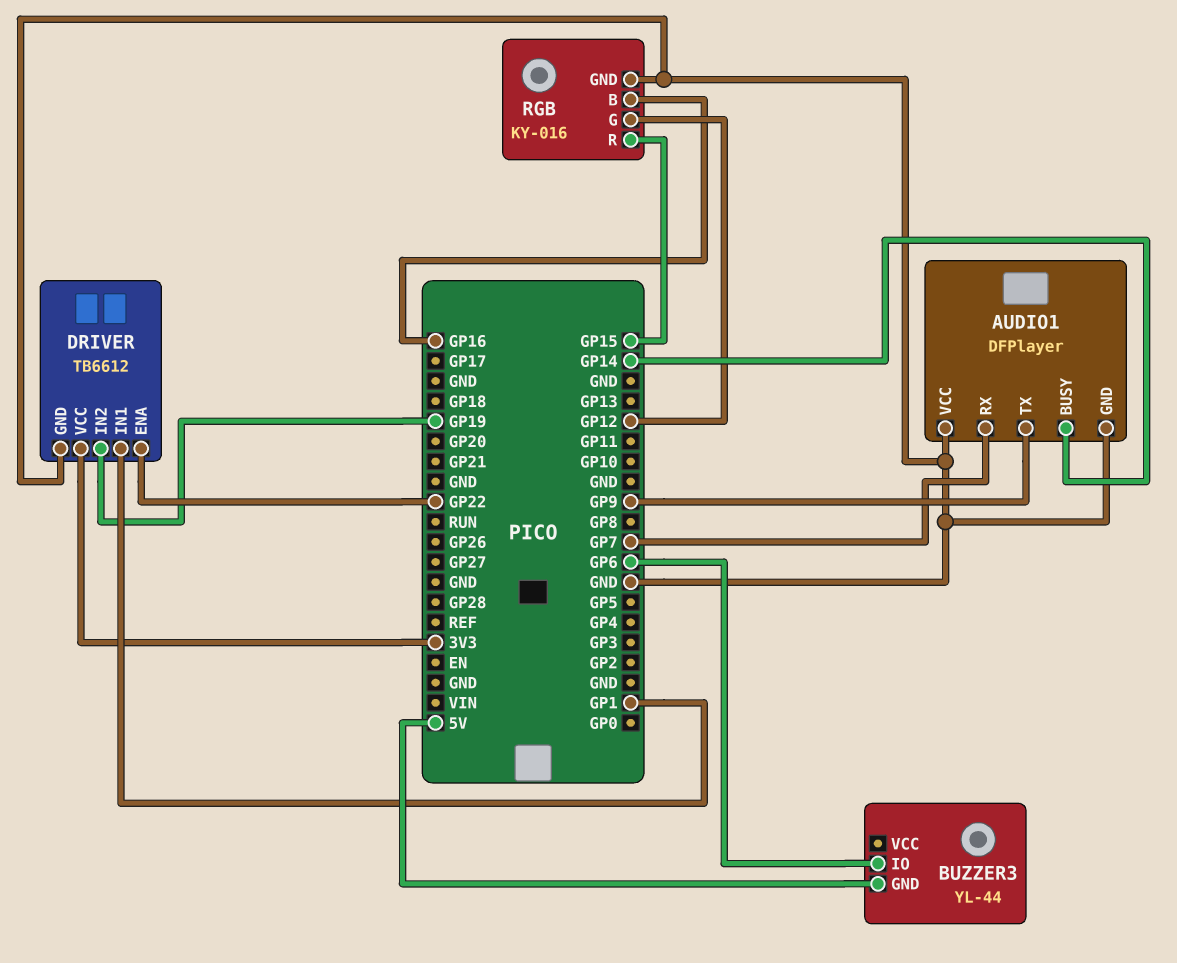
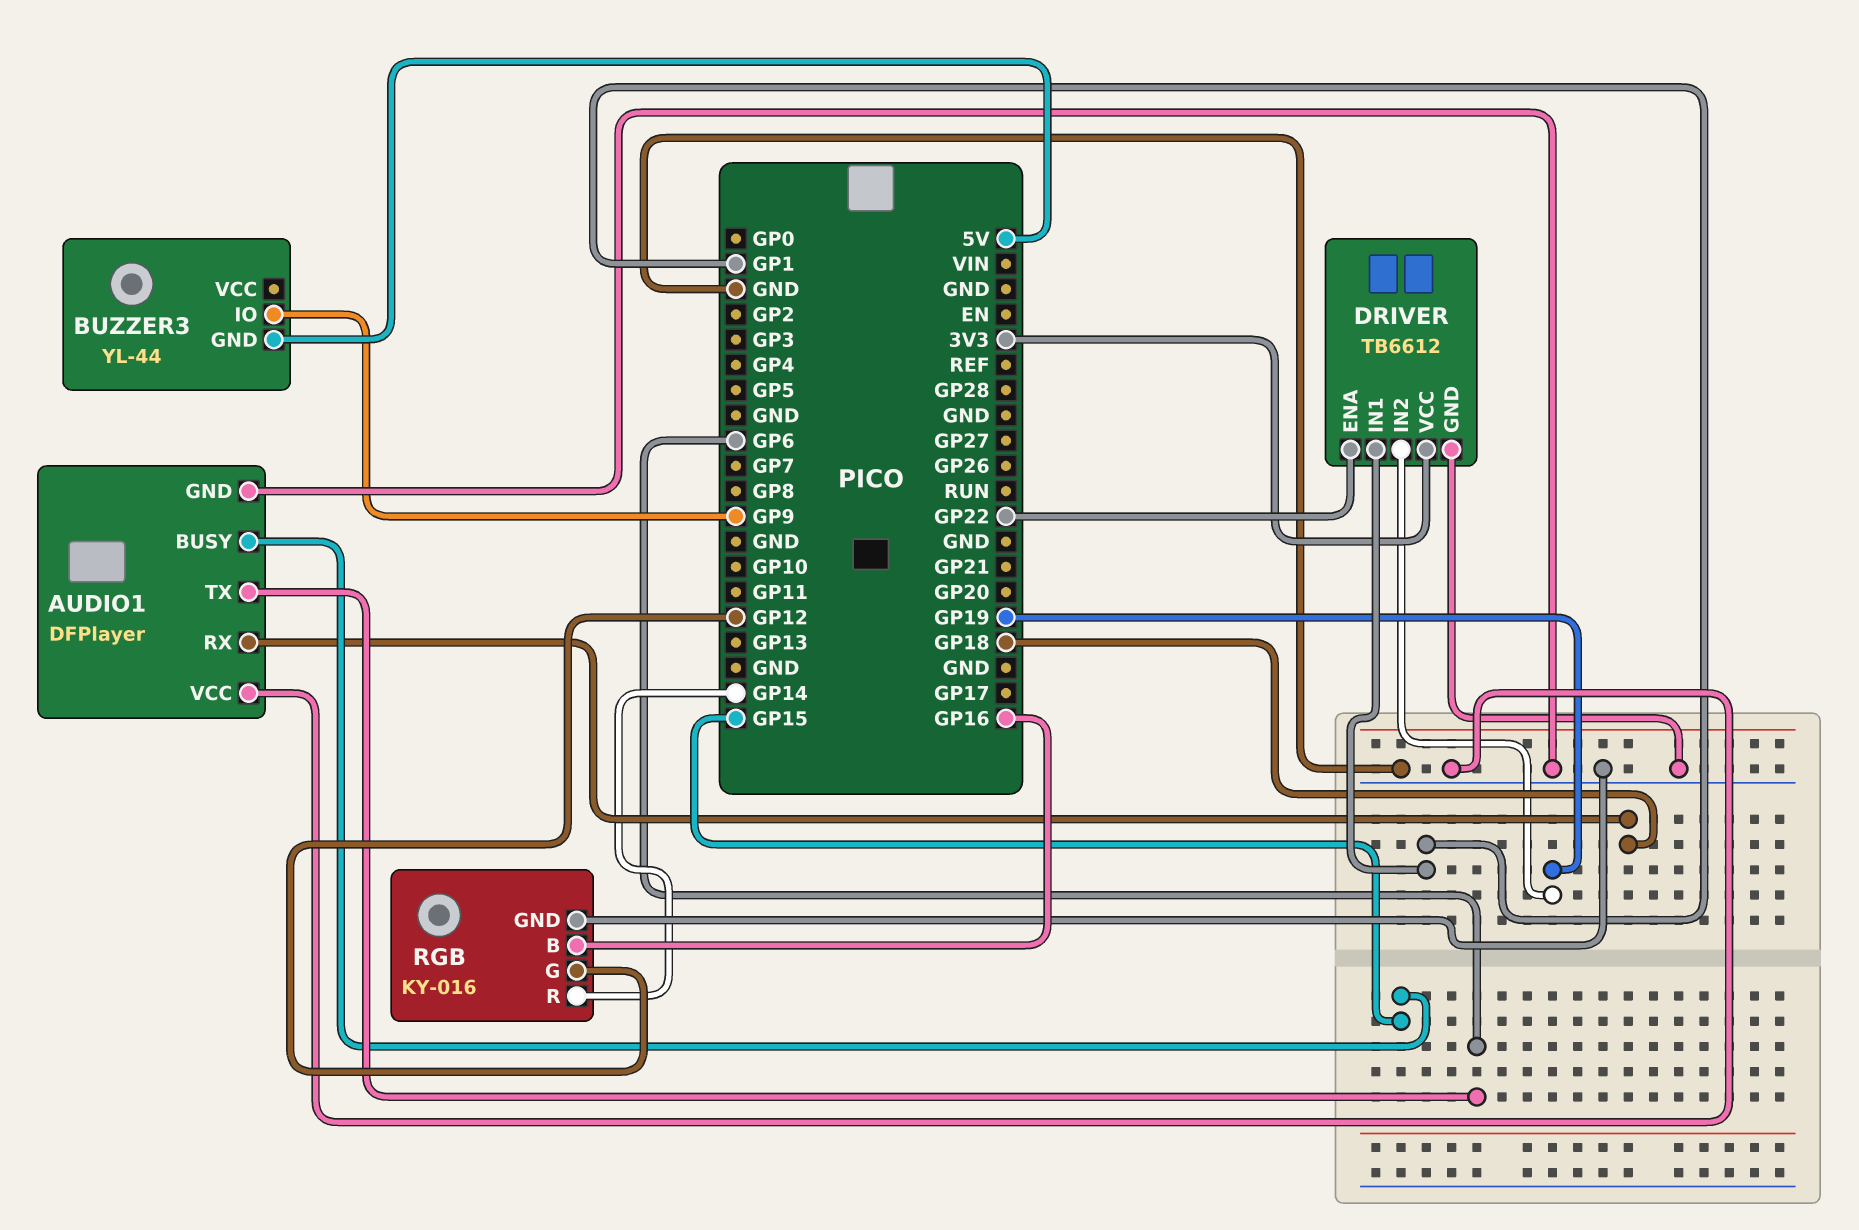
AUDIO1 pin BUSY: GP14 -> GP15
AUDIO1 pin RX: GP7 -> GP18
AUDIO1 pin TX: GP9 -> GP6
BUZZER3 pin IO: GP6 -> GP9
RGB pin R: GP15 -> GP14

